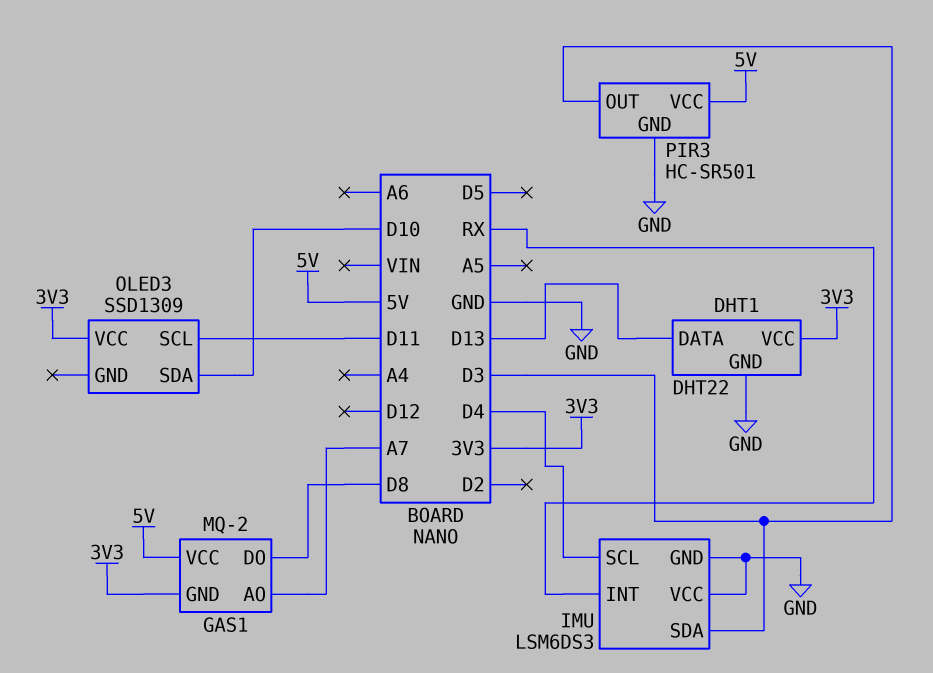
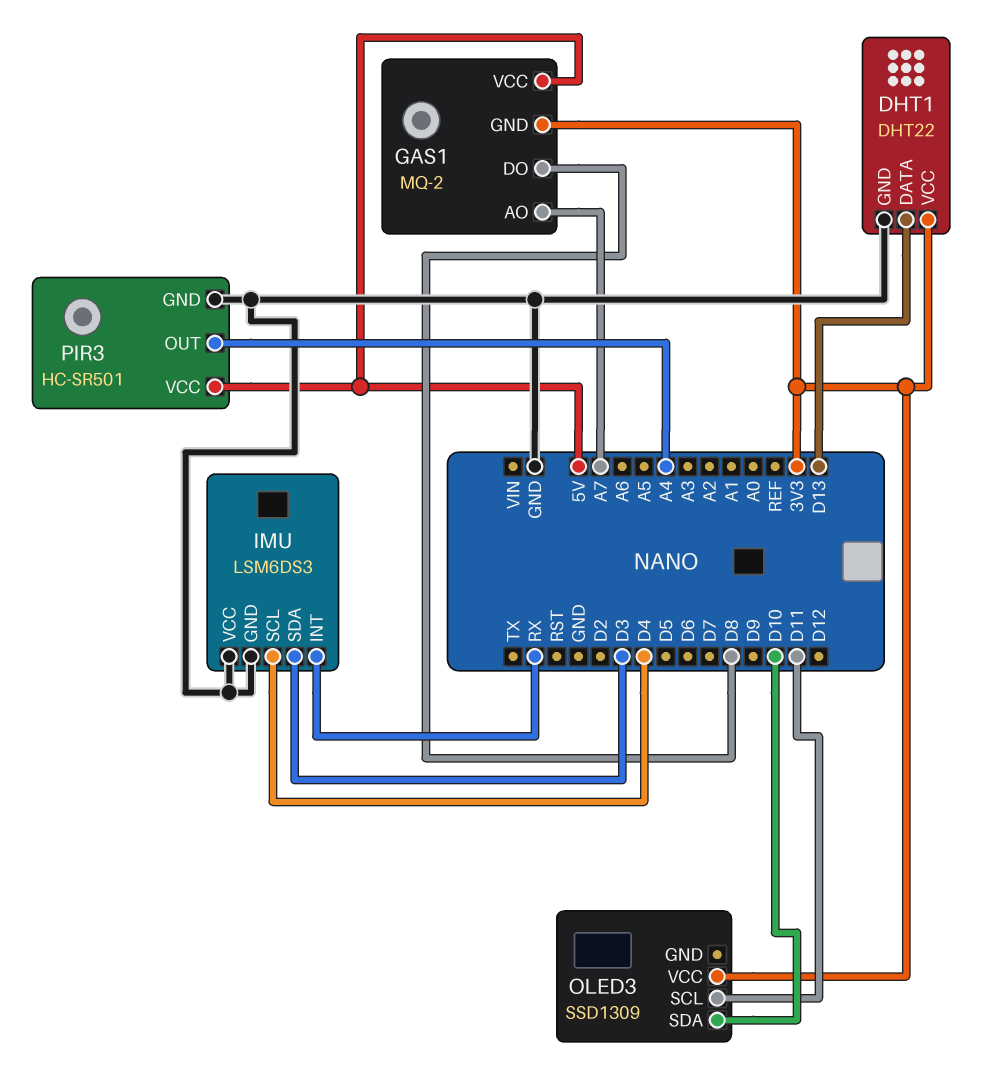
PIR3 pin OUT: D3 -> A4

